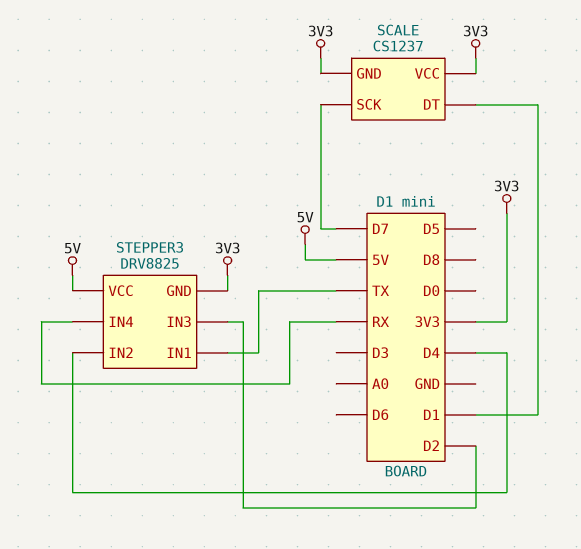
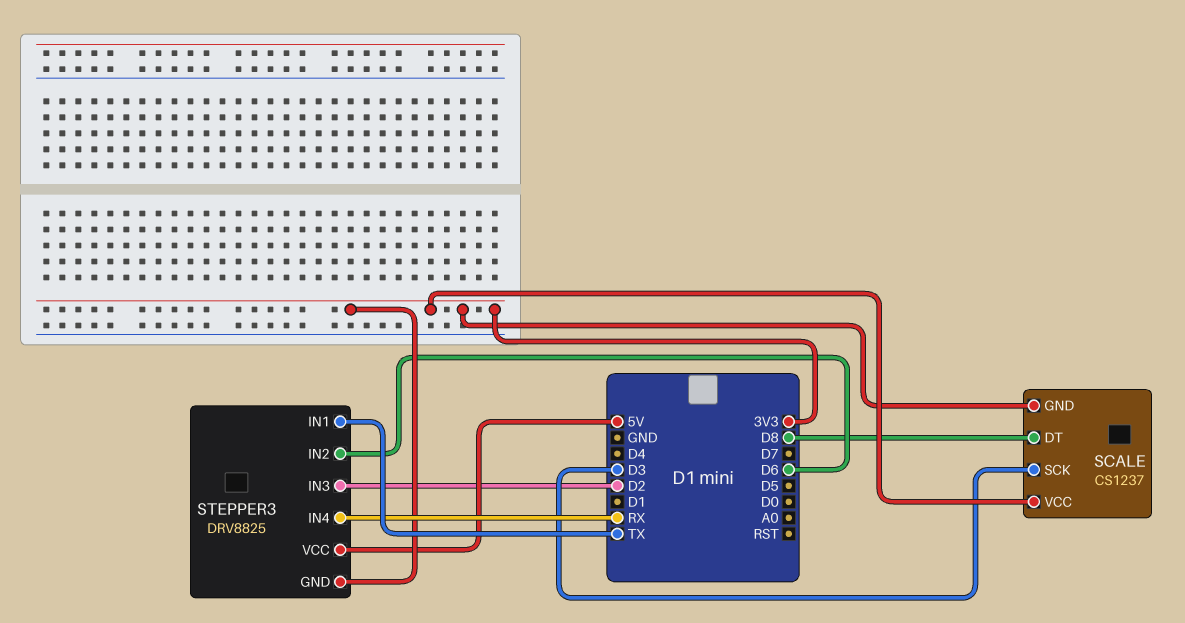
SCALE pin DT: D1 -> D8
SCALE pin SCK: D7 -> D3
STEPPER3 pin IN2: D4 -> D6

